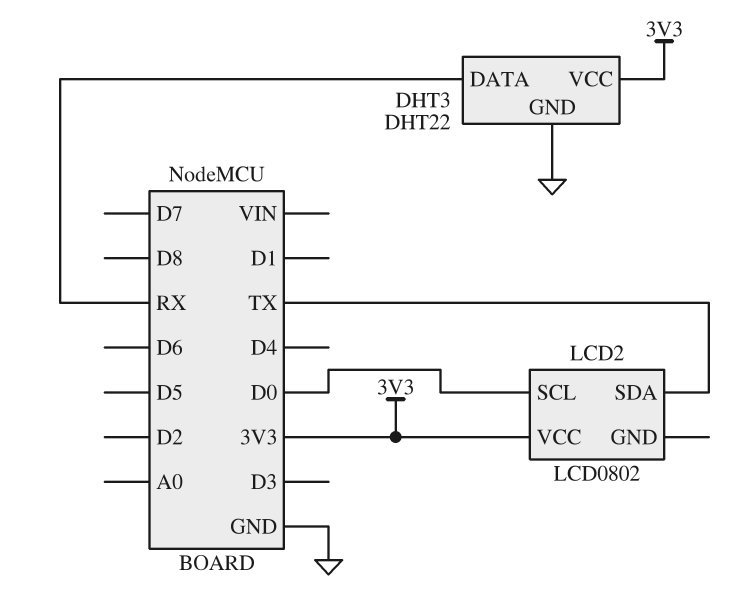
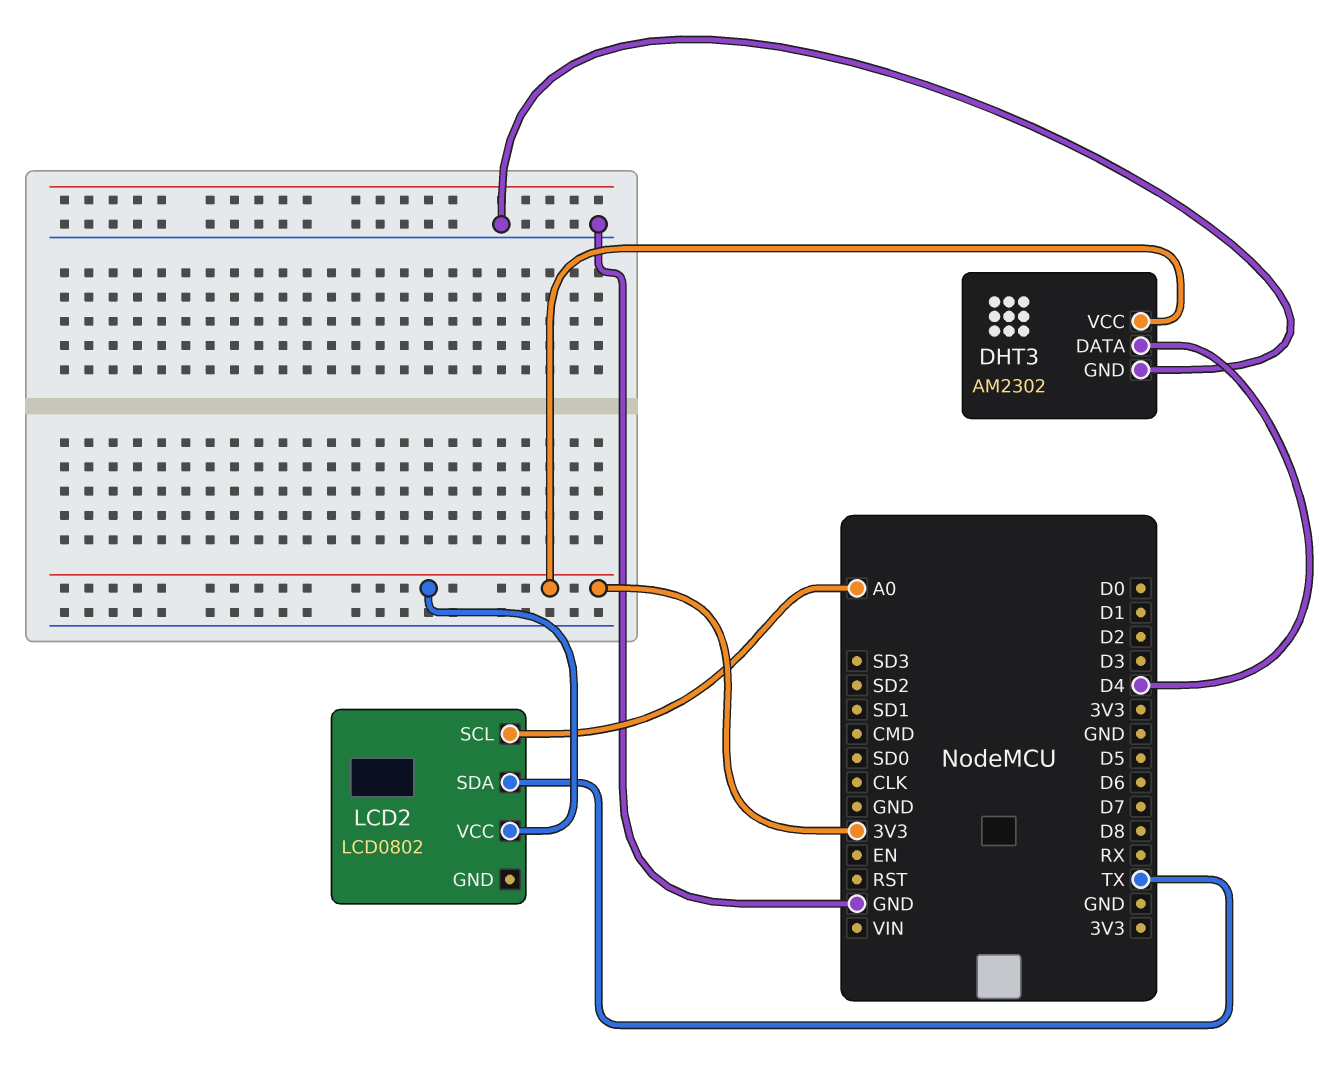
DHT3: DHT22 -> AM2302
DHT3 pin DATA: RX -> D4
LCD2 pin SCL: D0 -> A0

